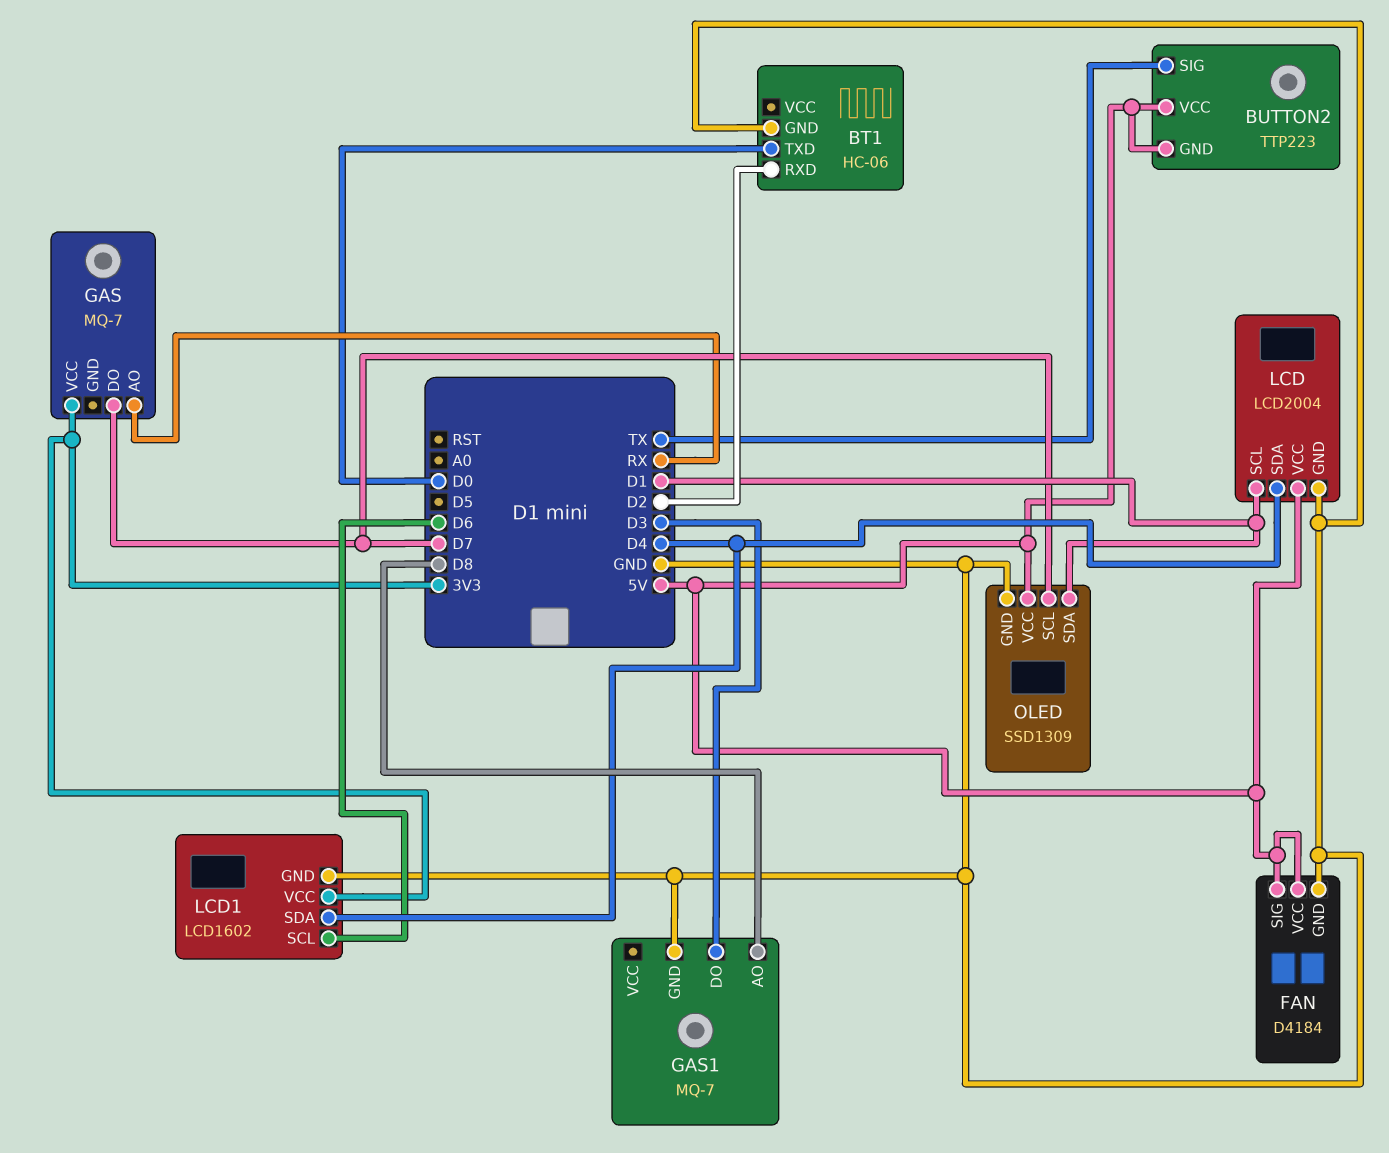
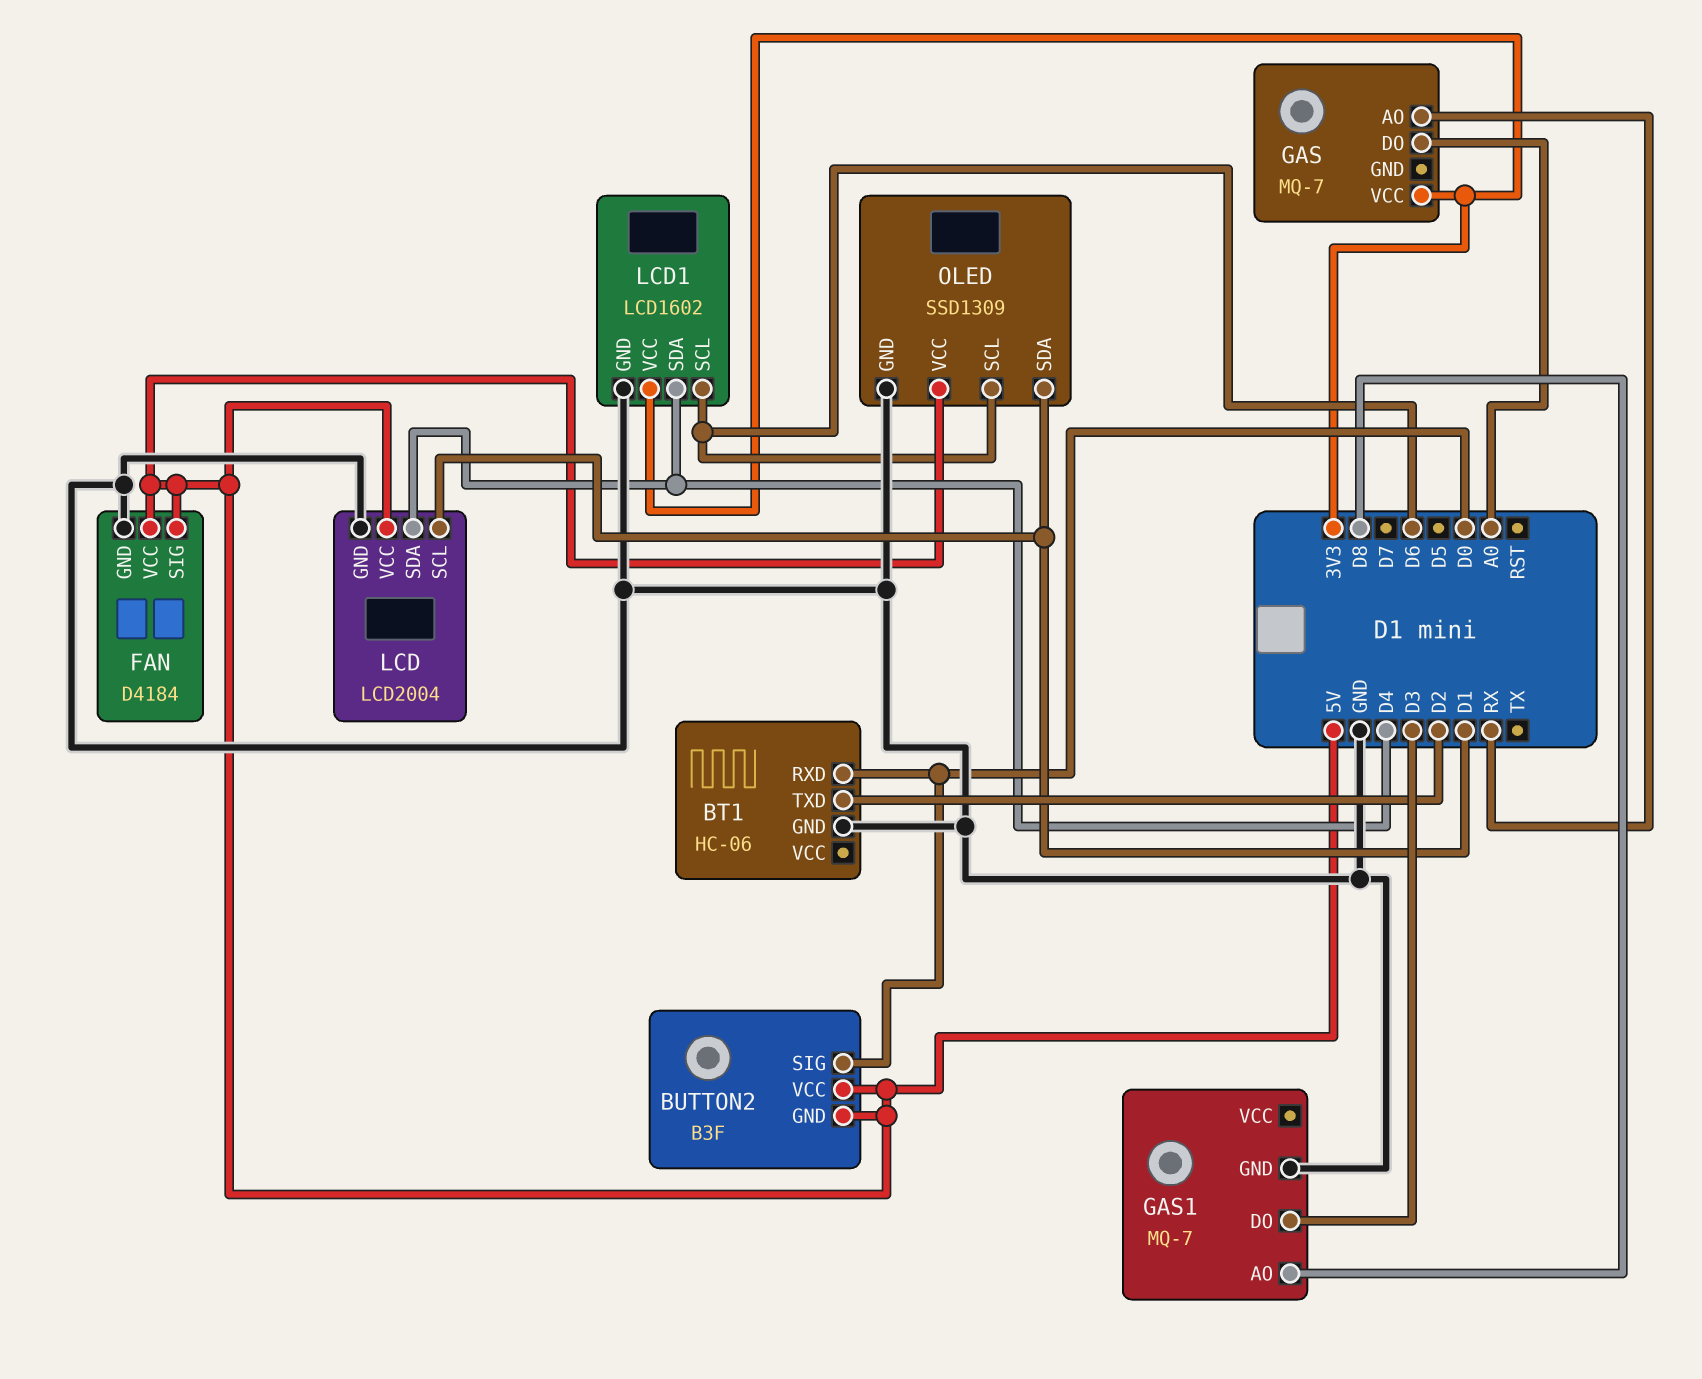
BT1 pin RXD: D2 -> D0
BT1 pin TXD: D0 -> D2
BUTTON2: TTP223 -> B3F
BUTTON2 pin SIG: TX -> D0
GAS pin DO: D7 -> A0
OLED pin SCL: D7 -> D6

